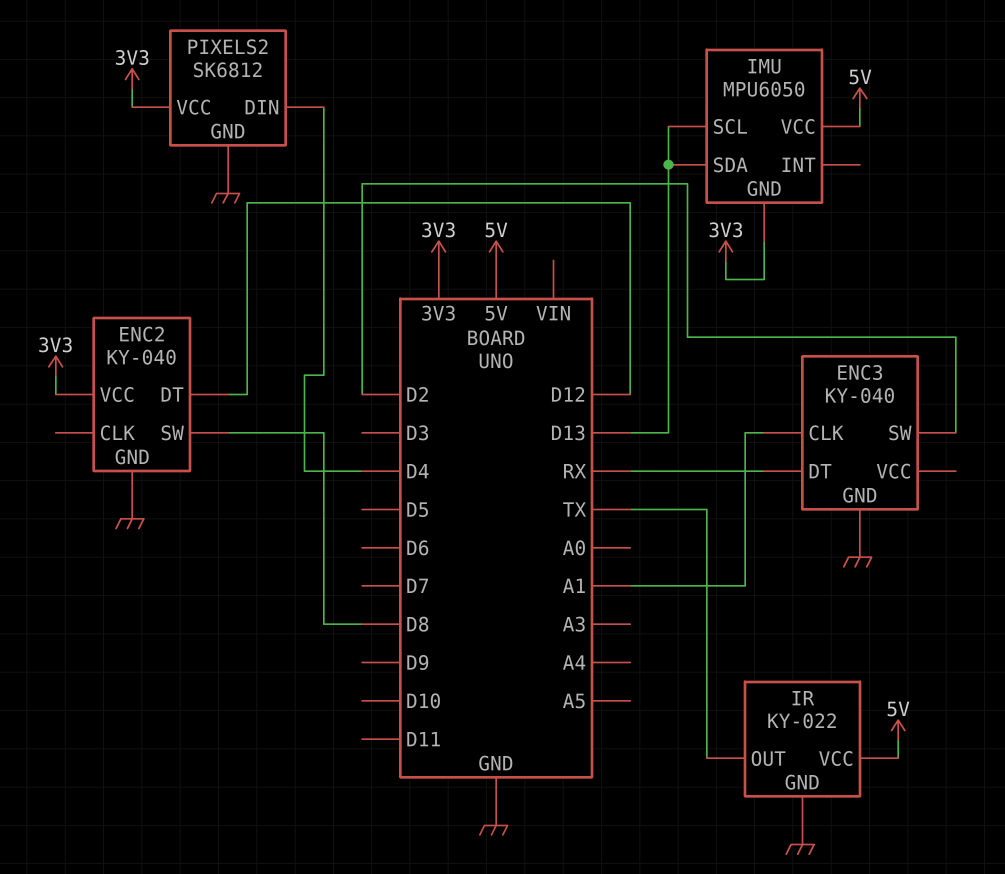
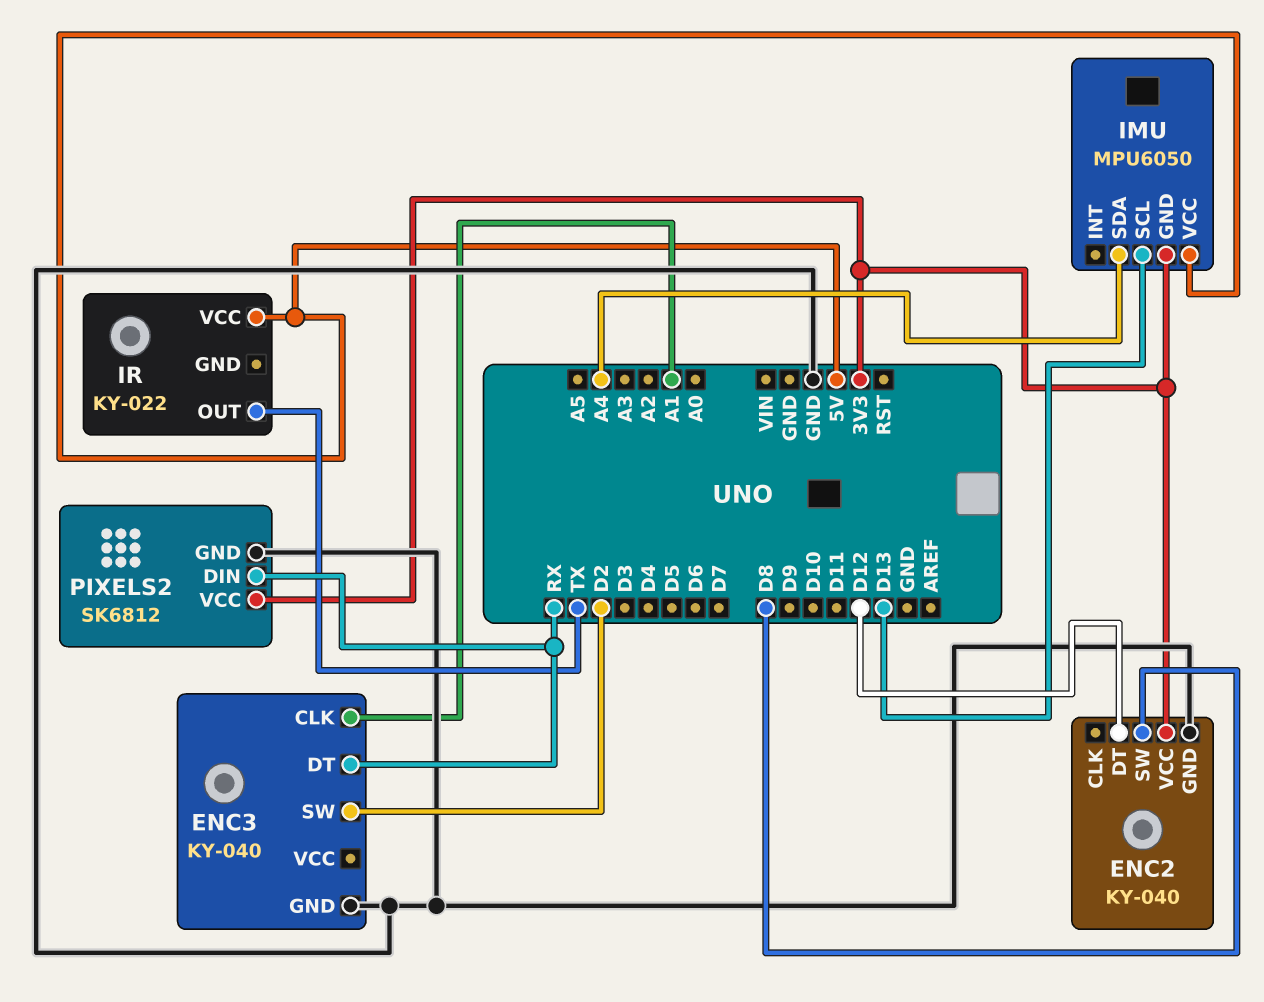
IMU pin SDA: D13 -> A4
IR pin GND: GND -> none
PIXELS2 pin DIN: D4 -> RX

